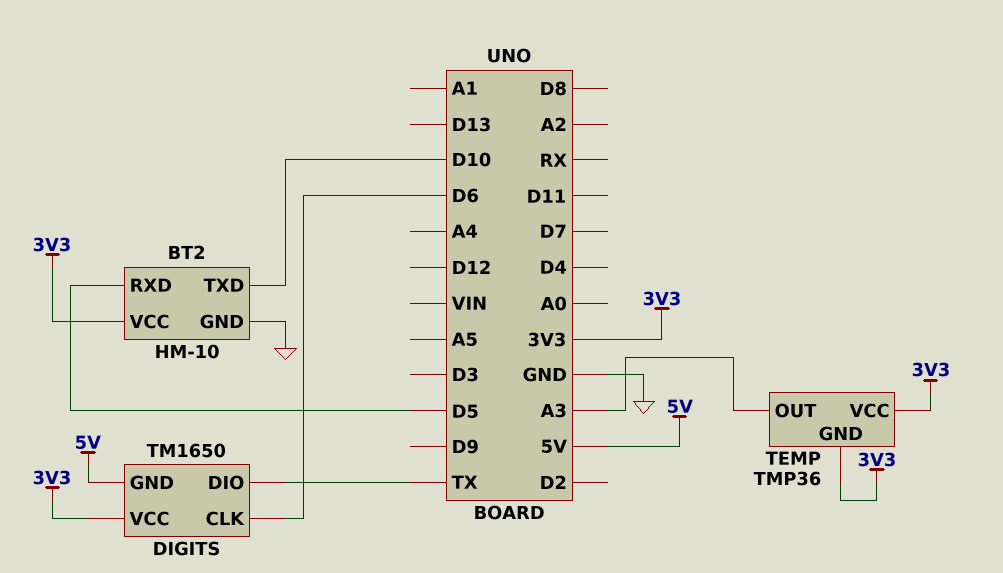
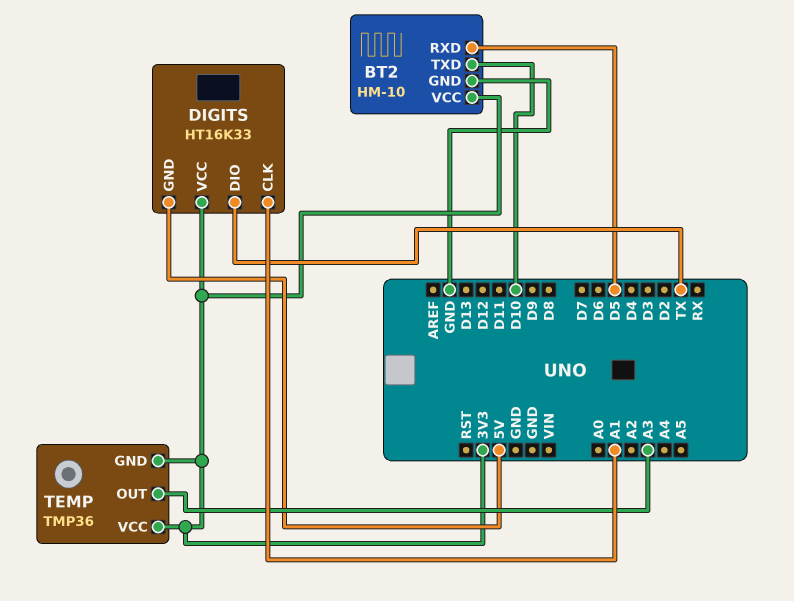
DIGITS: TM1650 -> HT16K33
DIGITS pin CLK: D6 -> A1

